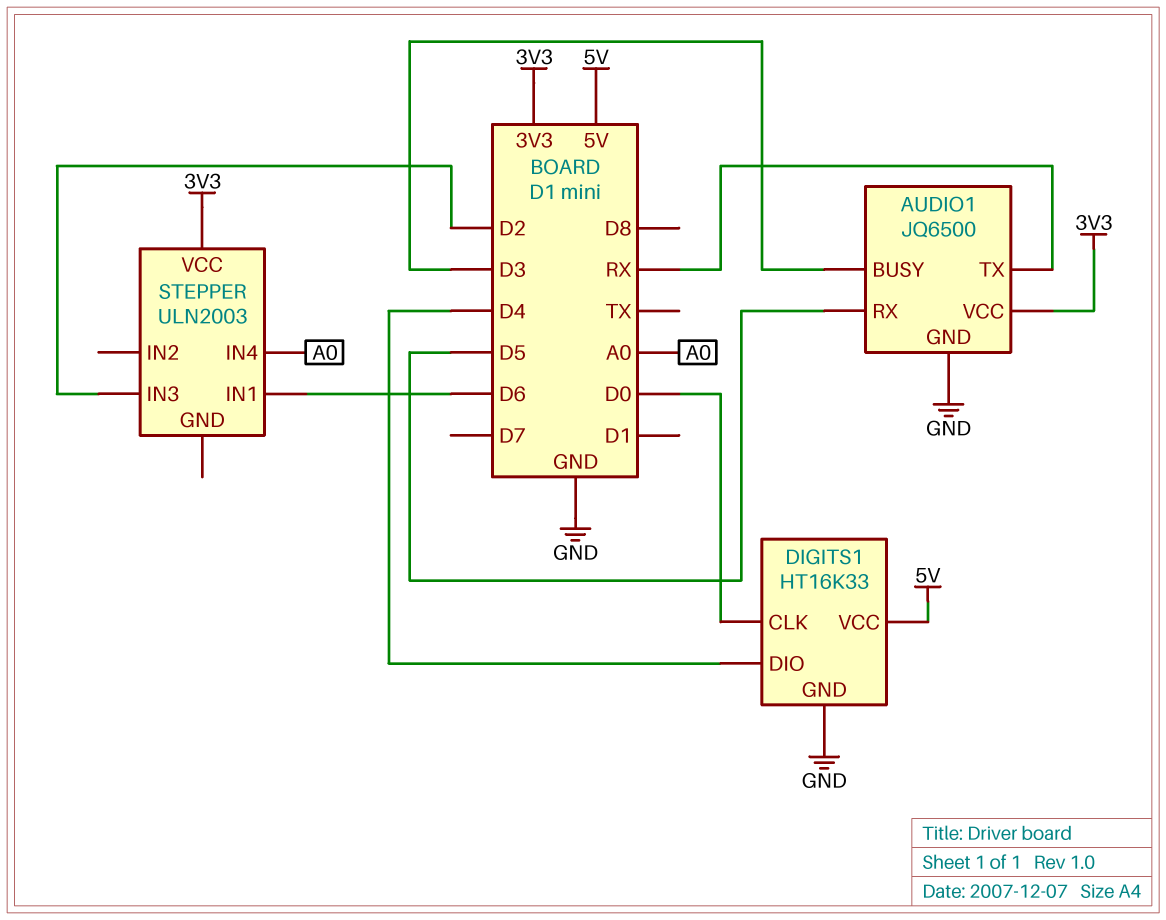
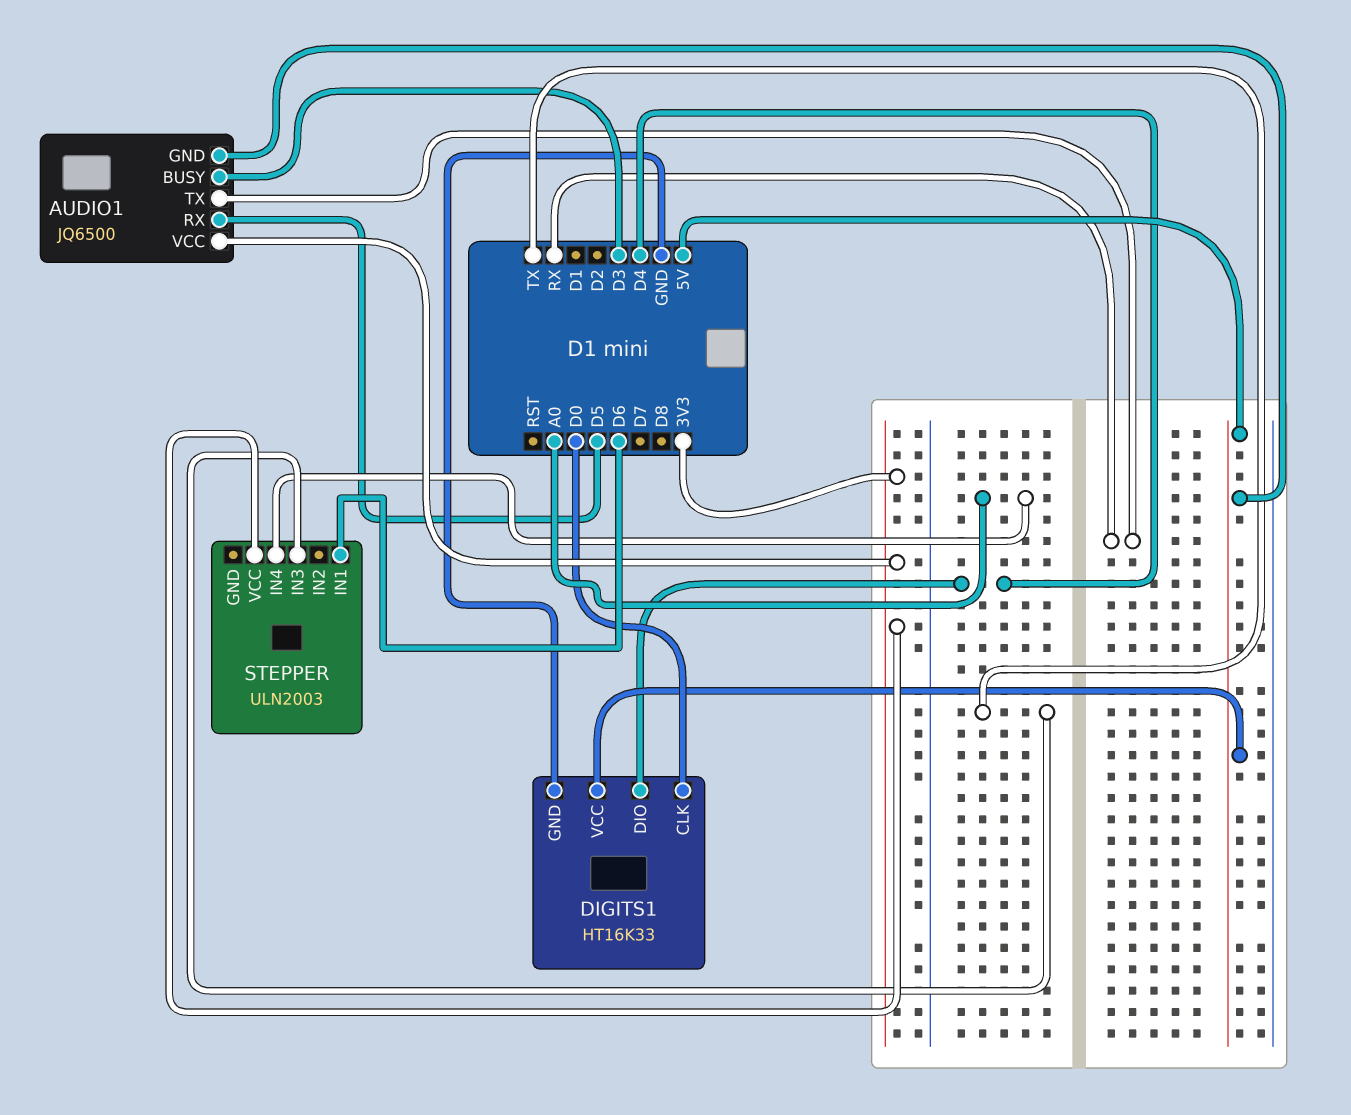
AUDIO1 pin GND: GND -> 5V
STEPPER pin IN3: D2 -> TX

